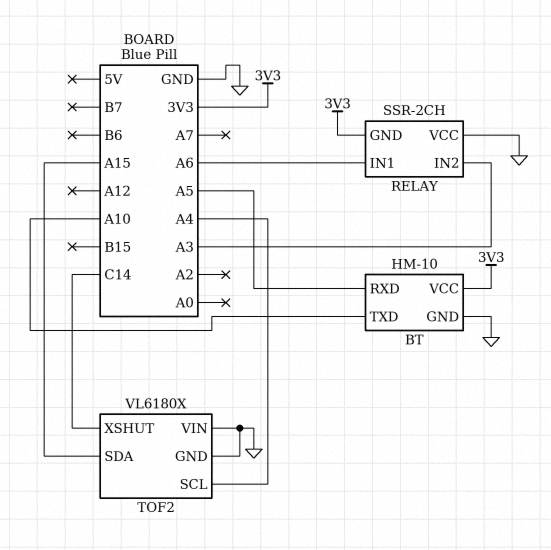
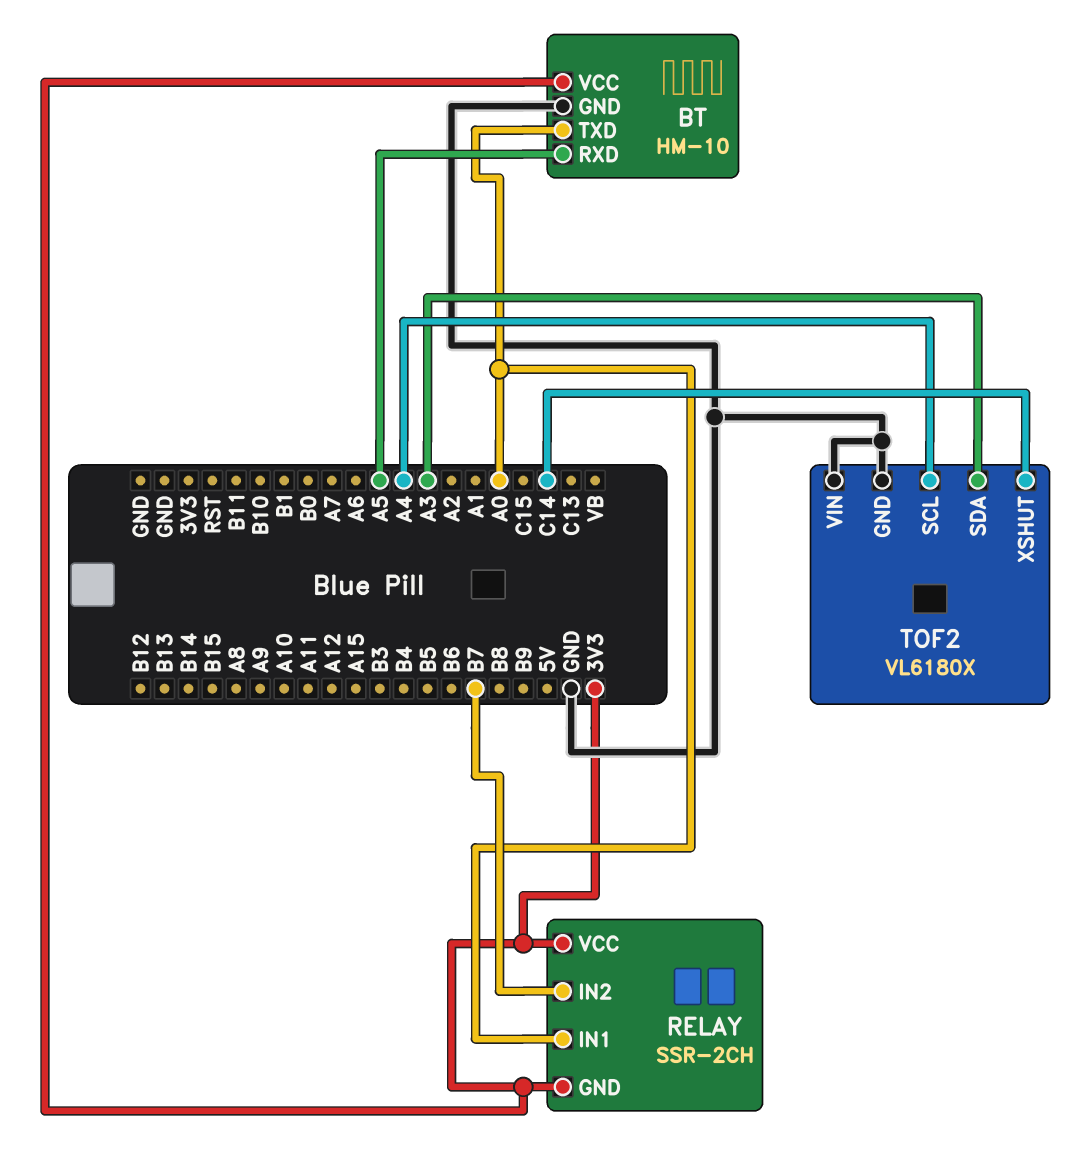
BT pin TXD: A10 -> A0
RELAY pin IN1: A6 -> A0
RELAY pin IN2: A3 -> B7
RELAY pin VCC: GND -> 3V3
TOF2 pin SDA: A15 -> A3

